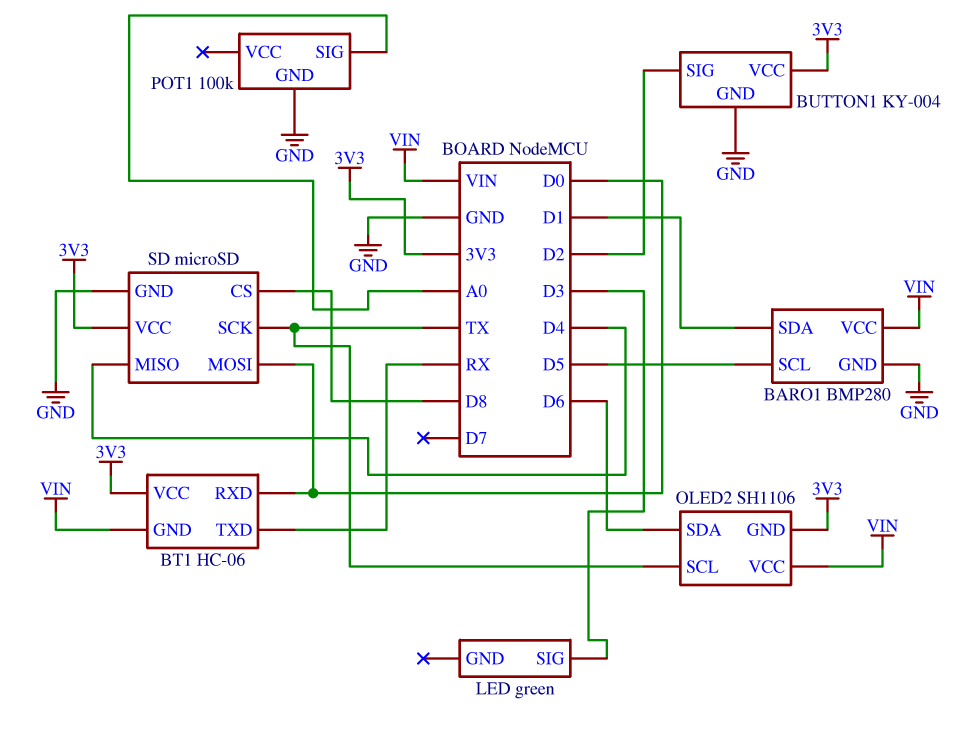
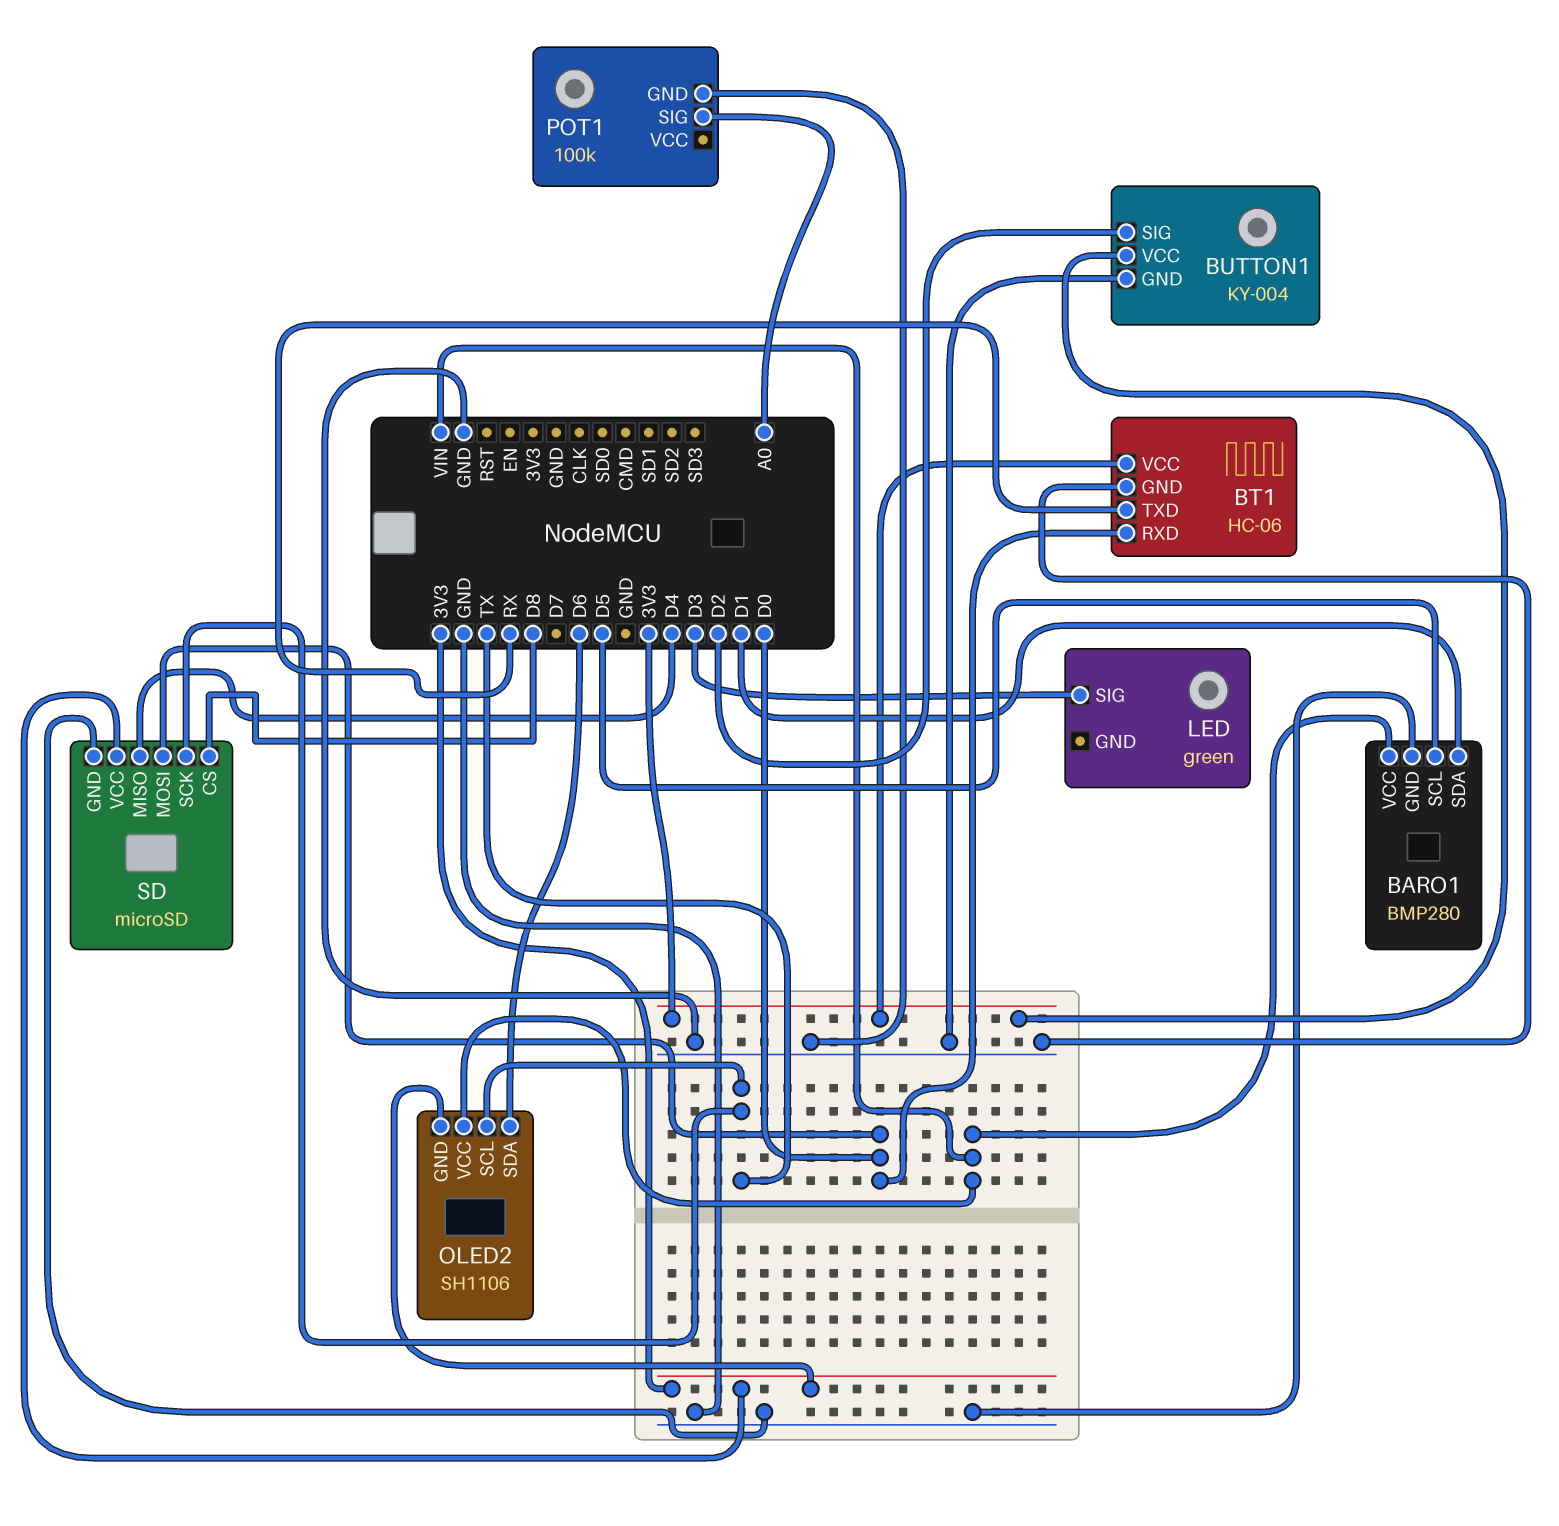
BT1 pin GND: VIN -> GND

